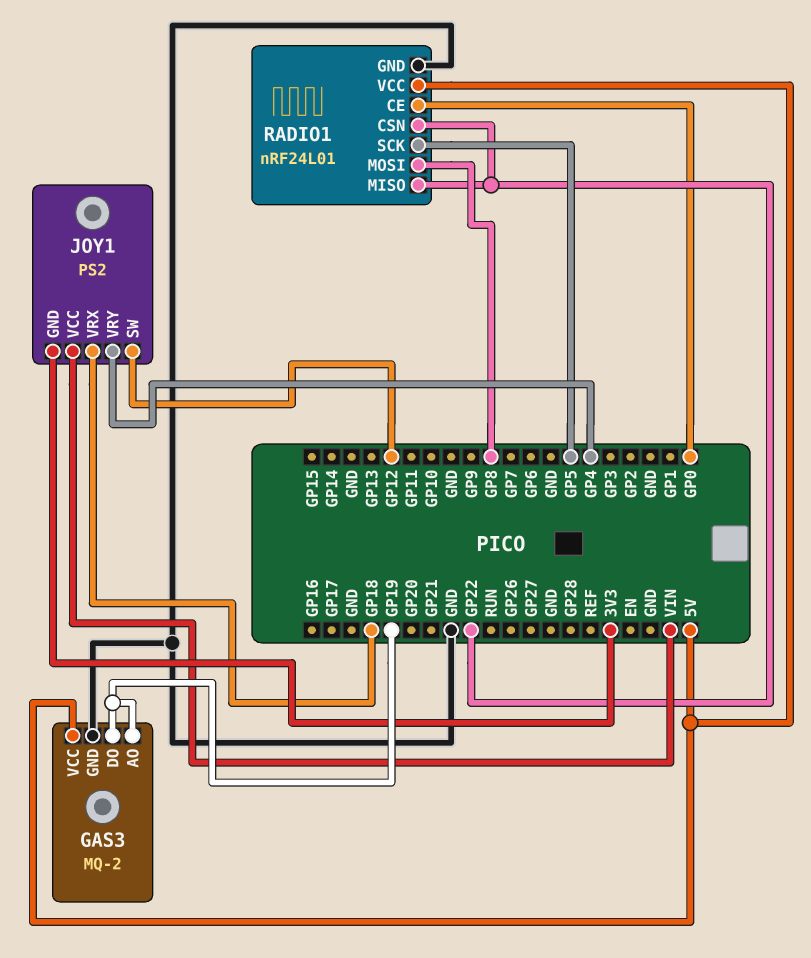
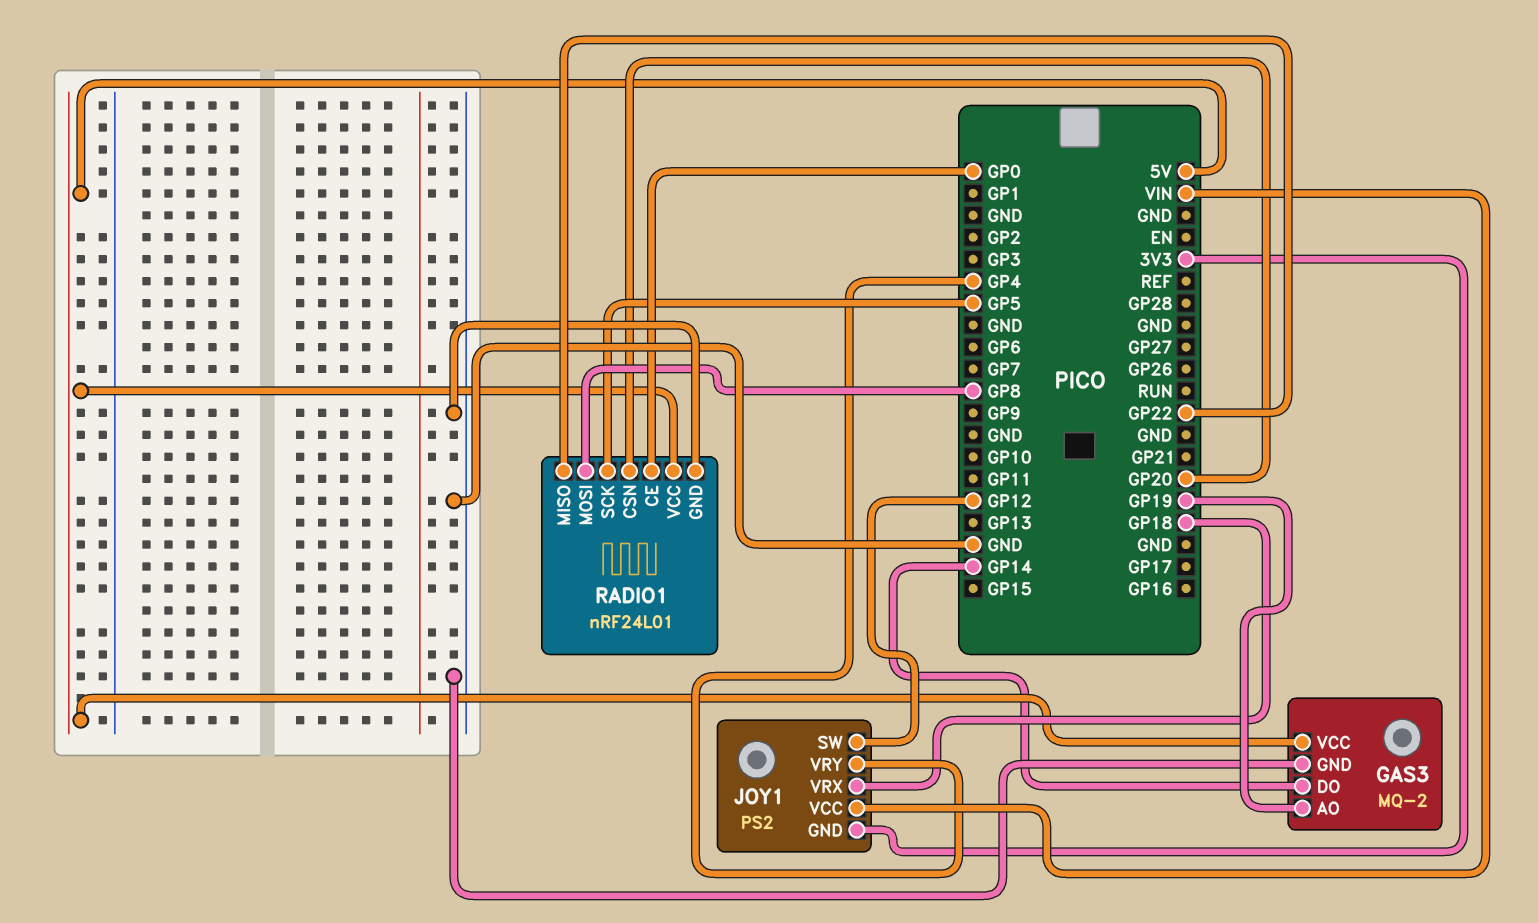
GAS3 pin DO: GP19 -> GP14
RADIO1 pin CSN: GP22 -> GP20

